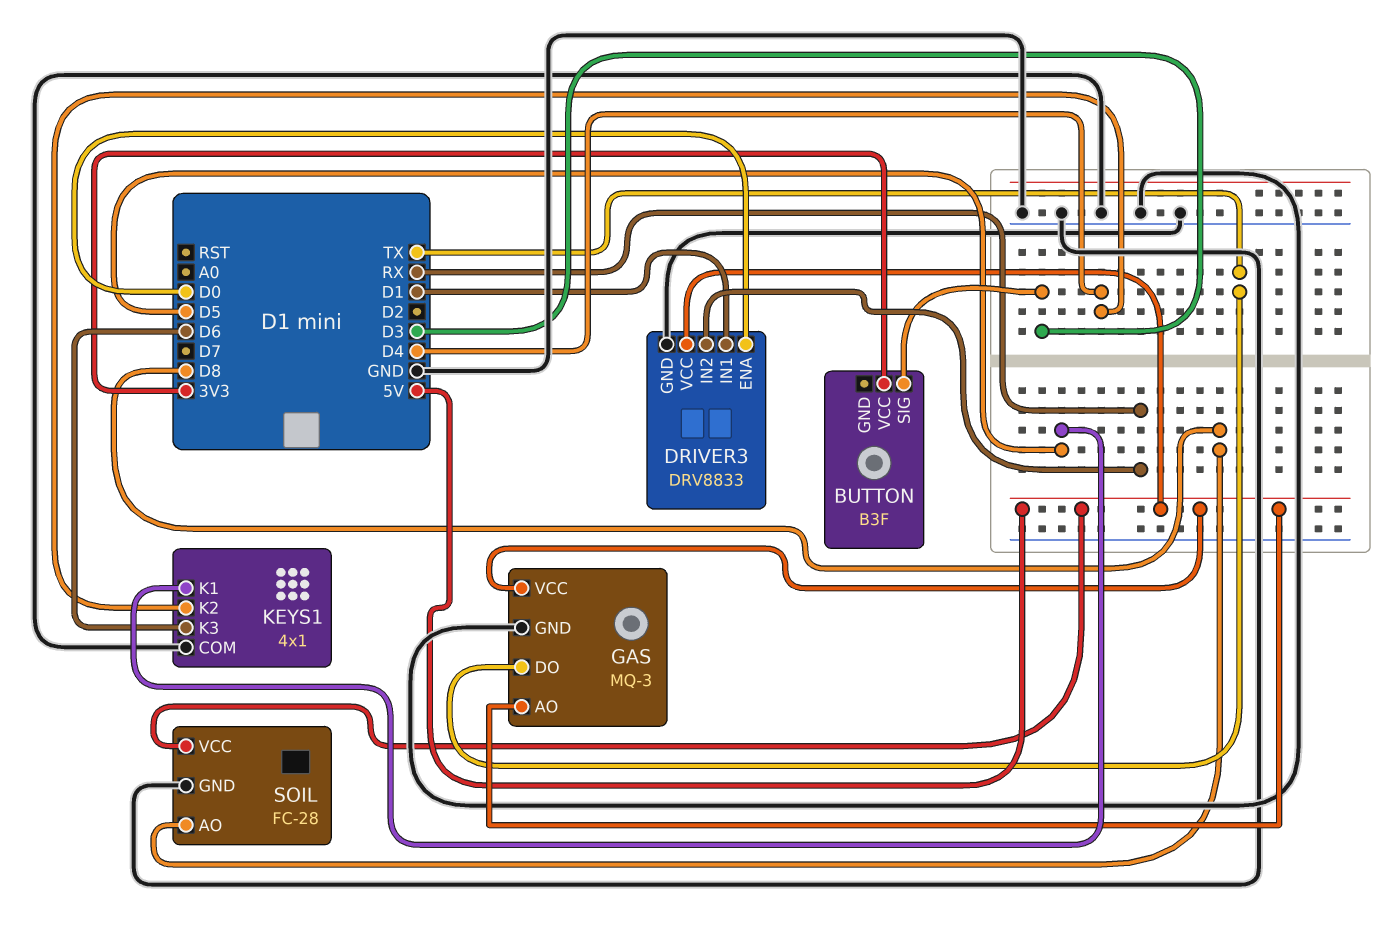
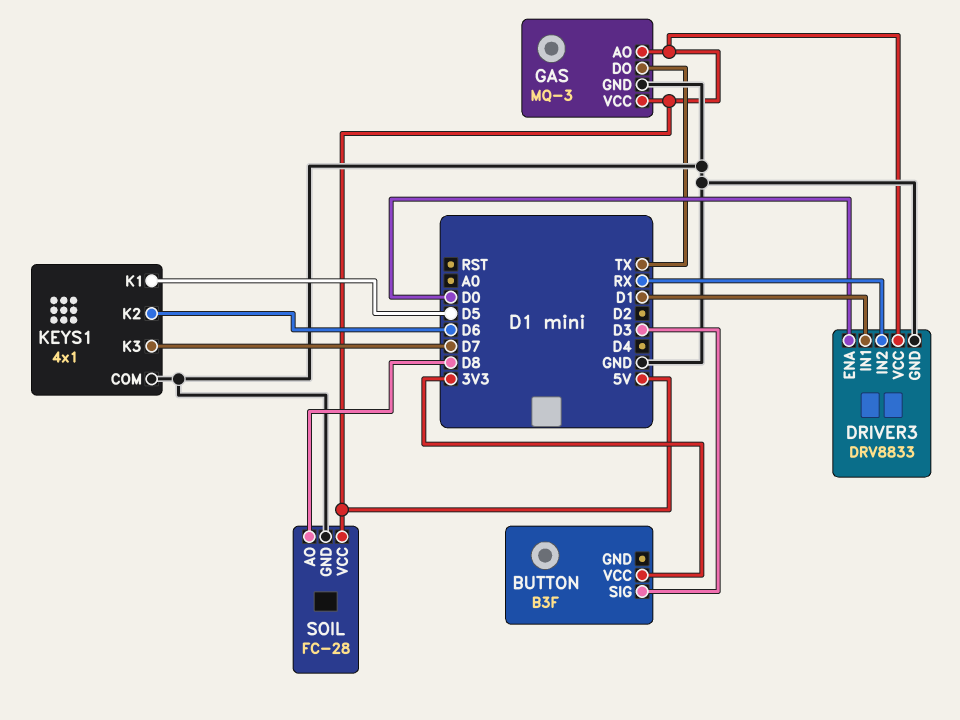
KEYS1 pin K2: D4 -> D6
KEYS1 pin K3: D6 -> D7

